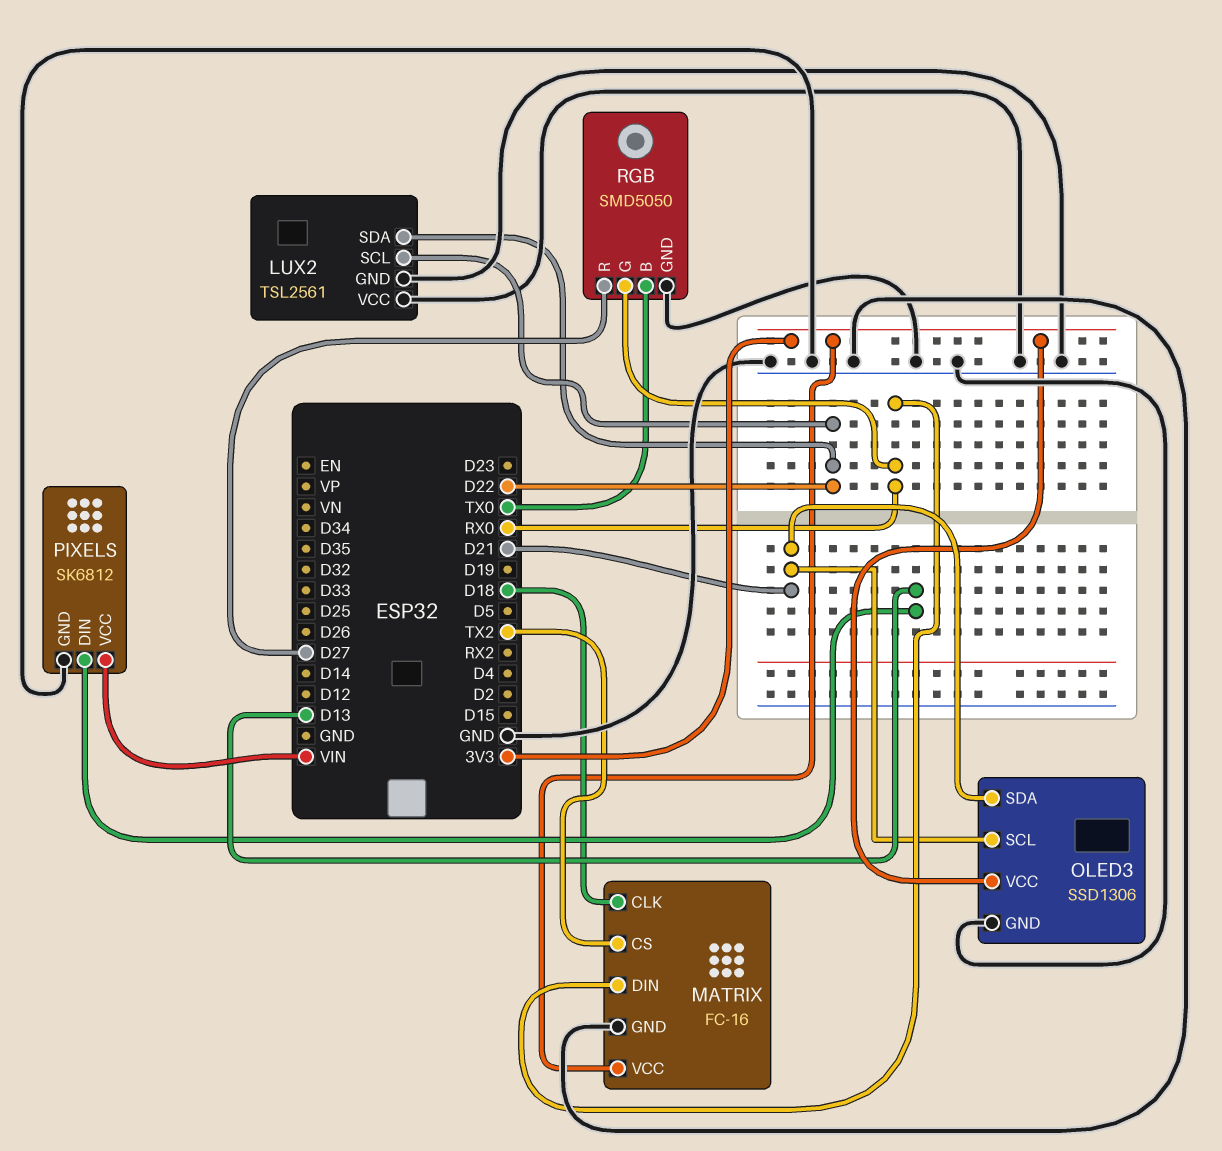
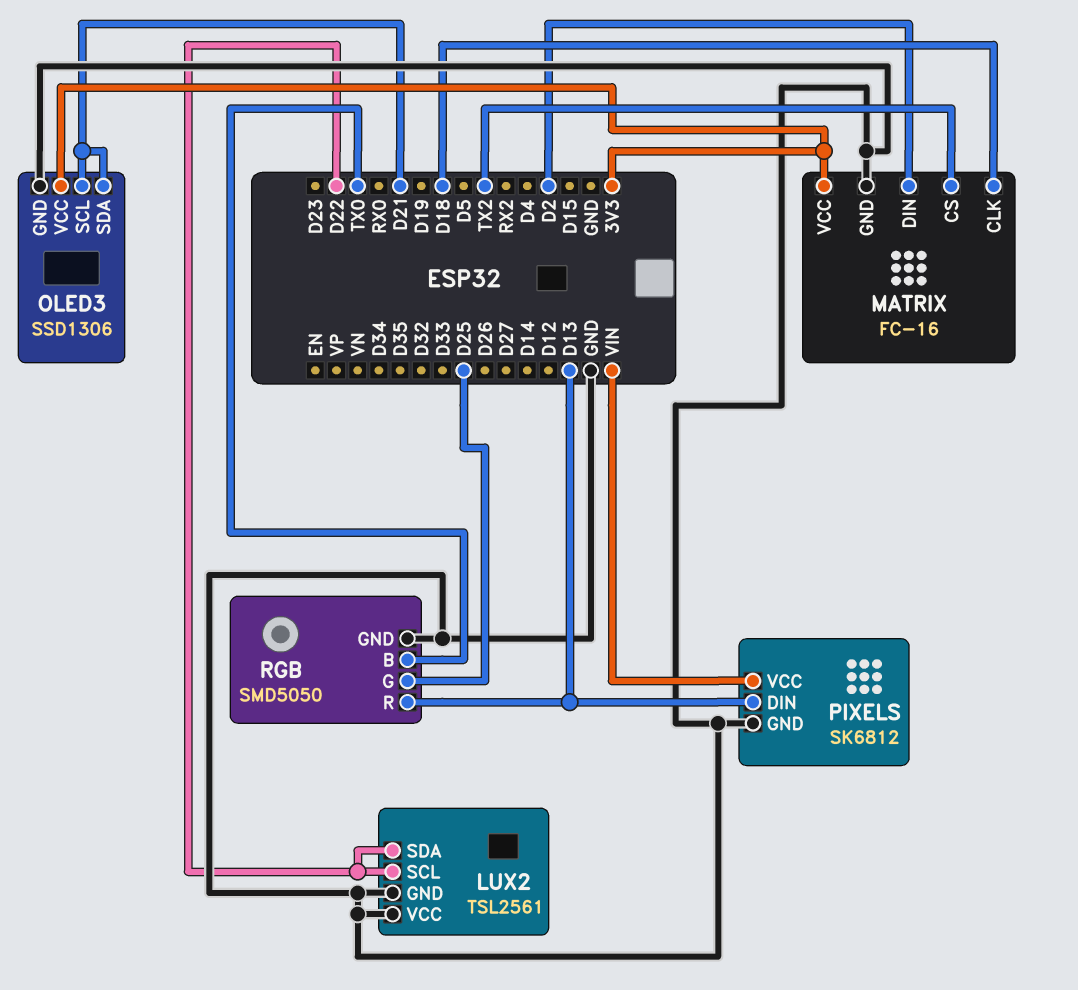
MATRIX pin DIN: RX0 -> D2
RGB pin G: RX0 -> D25
RGB pin R: D27 -> D13

